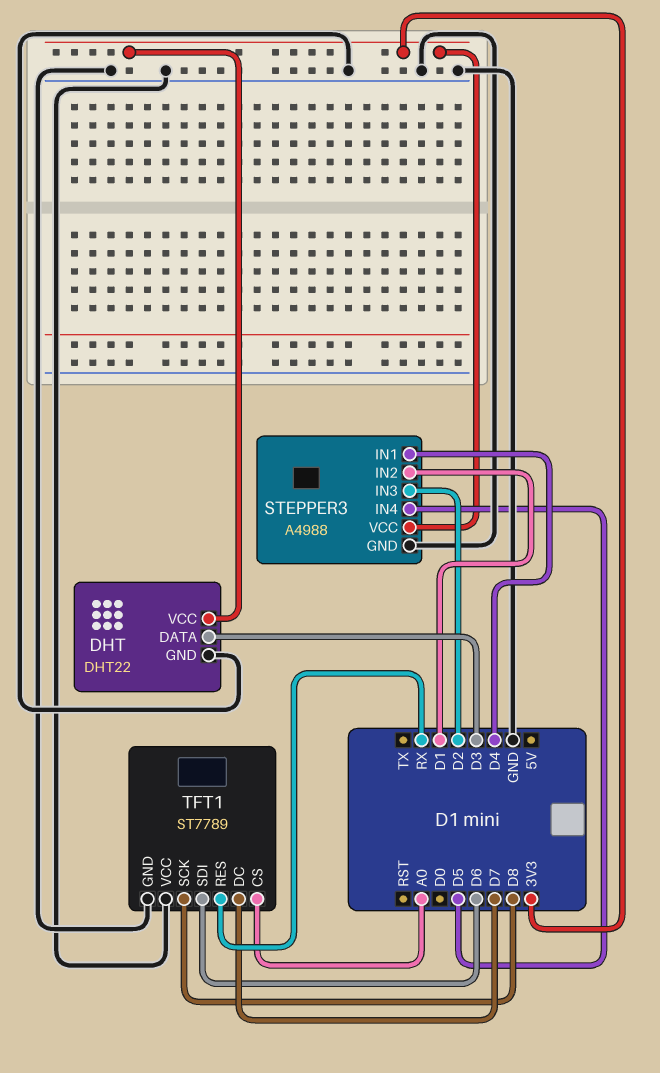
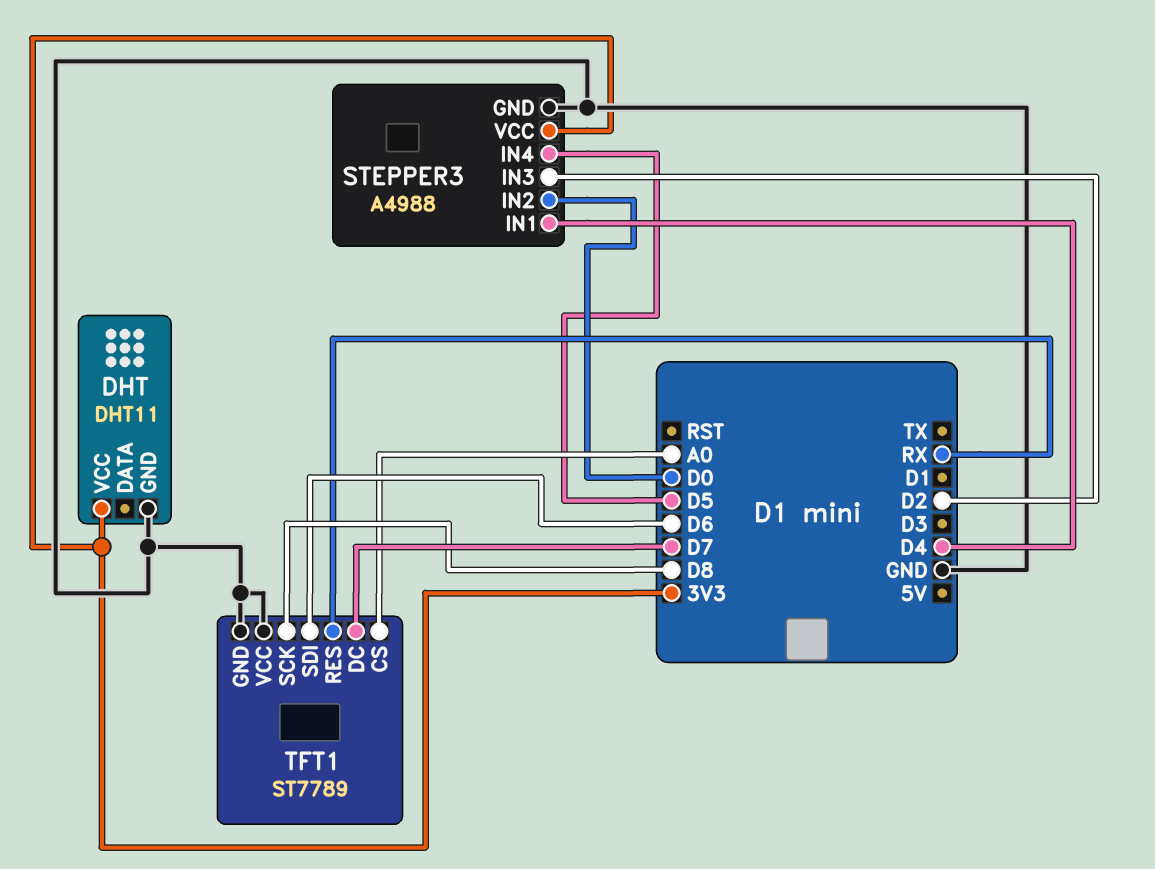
DHT: DHT22 -> DHT11
DHT pin DATA: D3 -> none
STEPPER3 pin IN2: D1 -> D0

